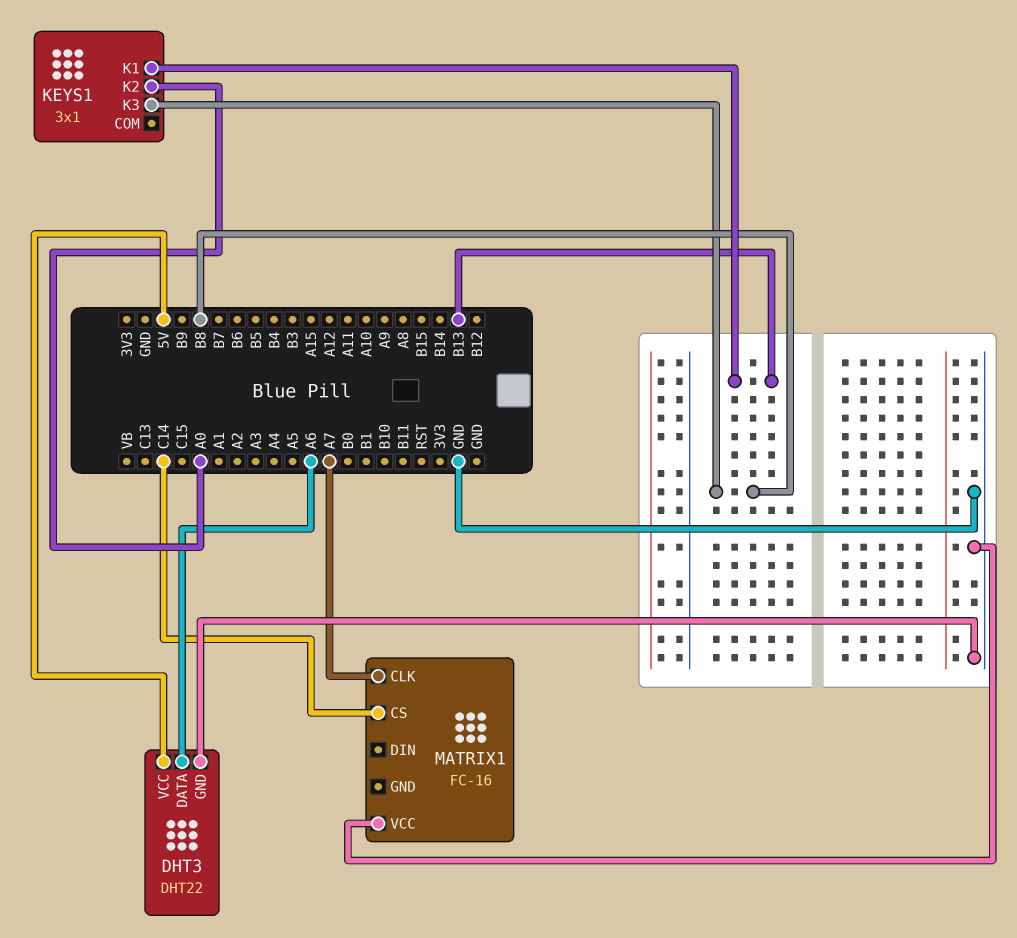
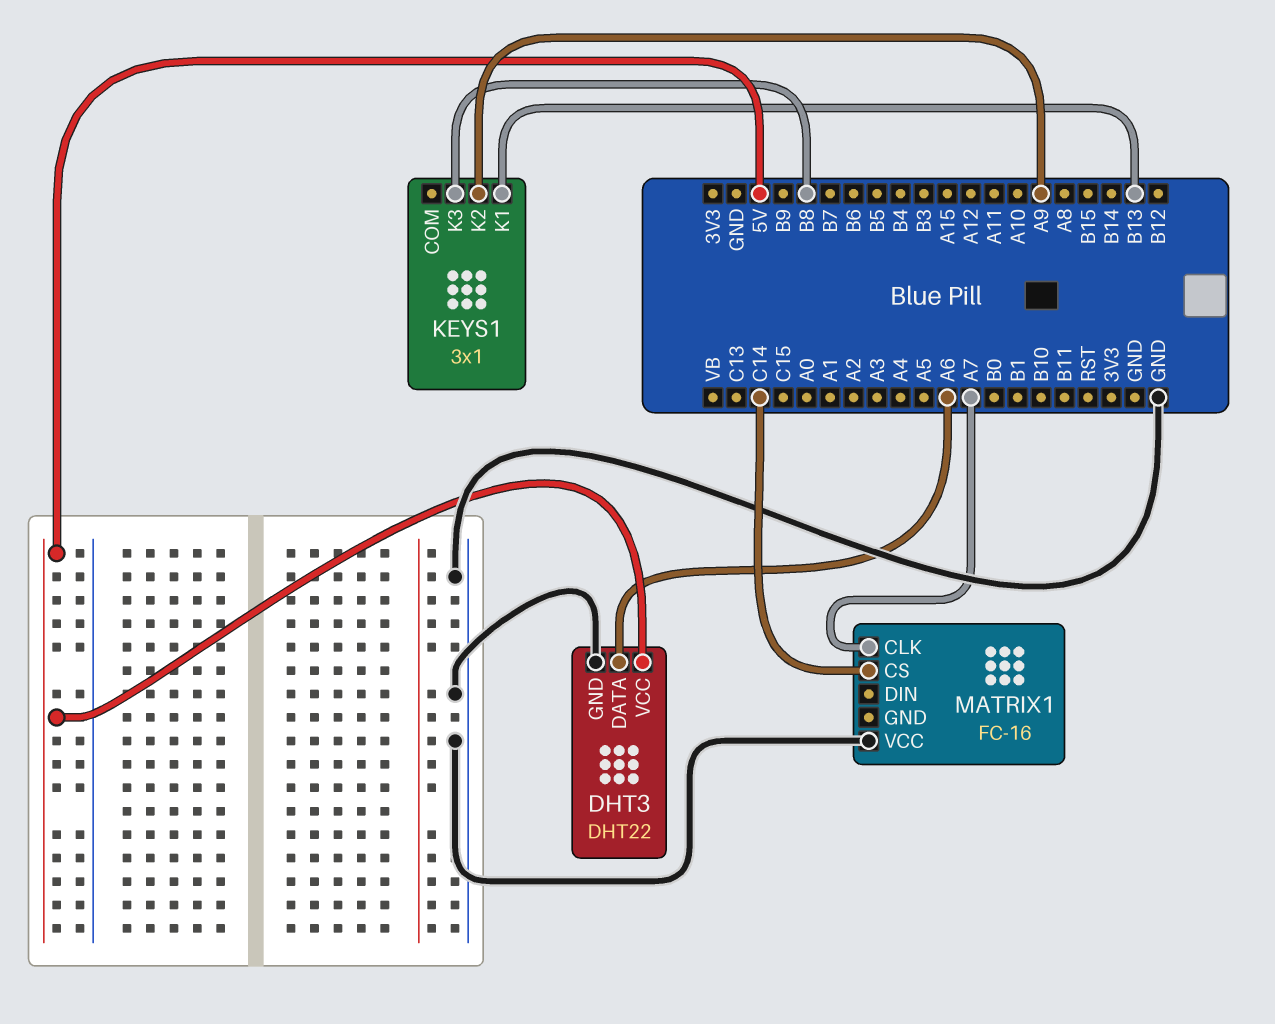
KEYS1 pin K2: A0 -> A9

